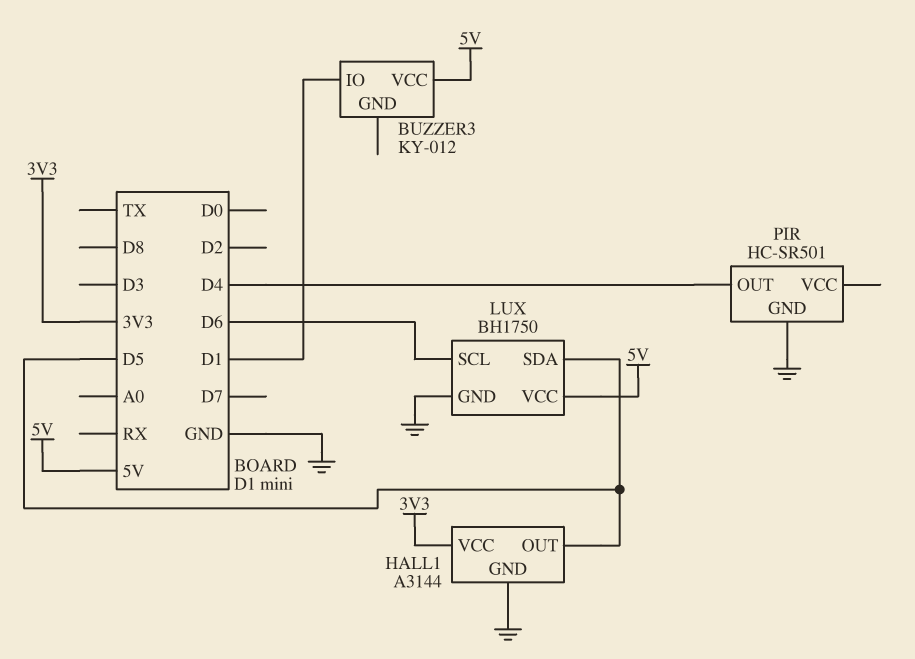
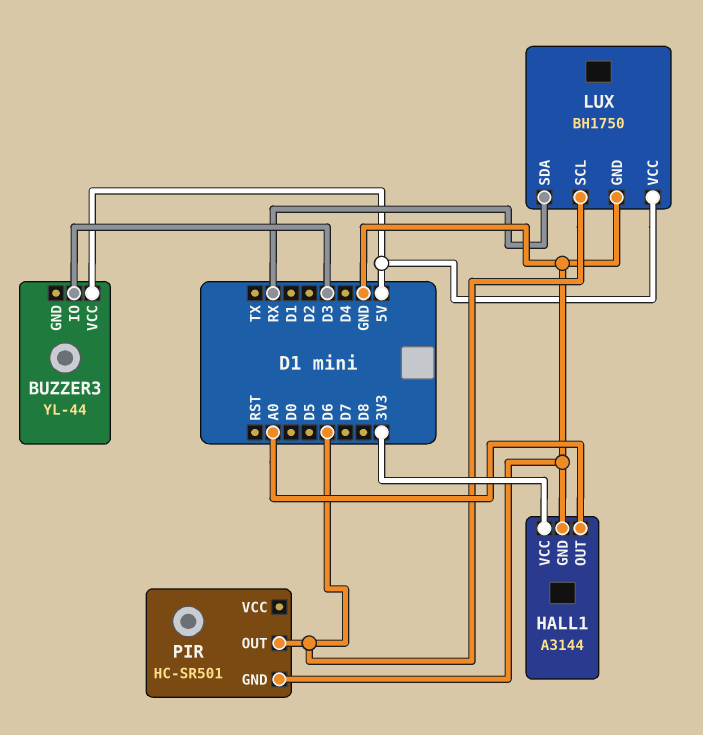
BUZZER3: KY-012 -> YL-44
BUZZER3 pin IO: D1 -> D3
HALL1 pin OUT: D5 -> A0
LUX pin SDA: D5 -> RX
PIR pin OUT: D4 -> D6

